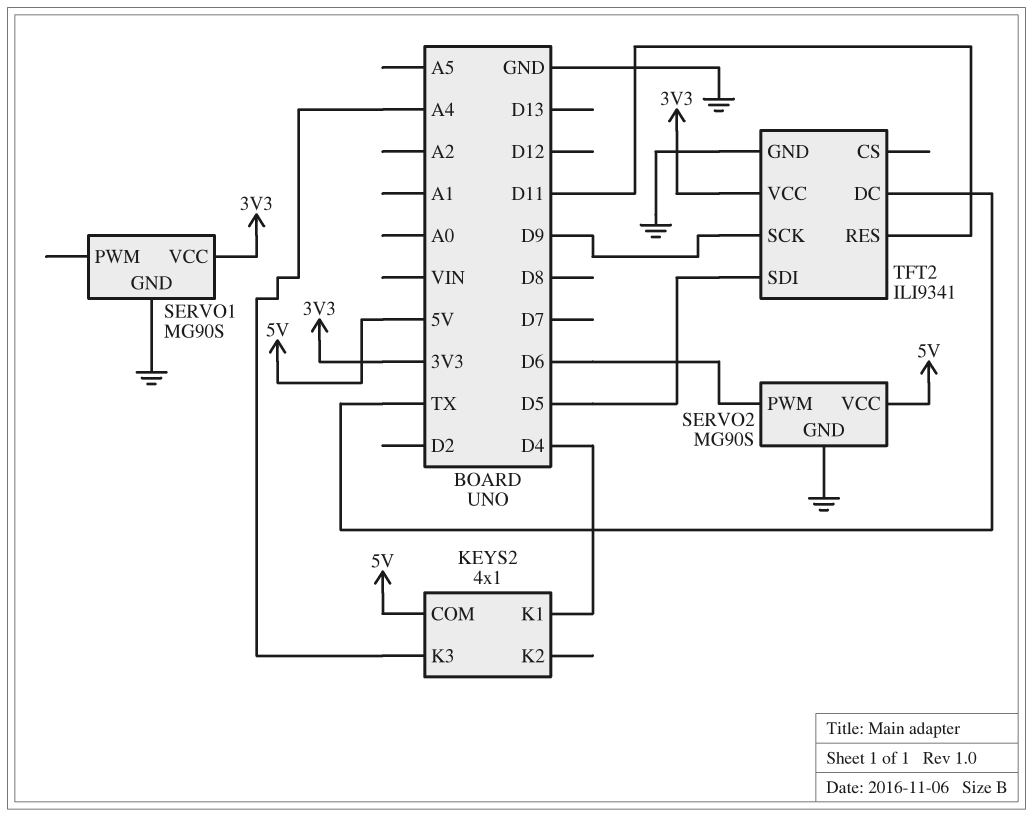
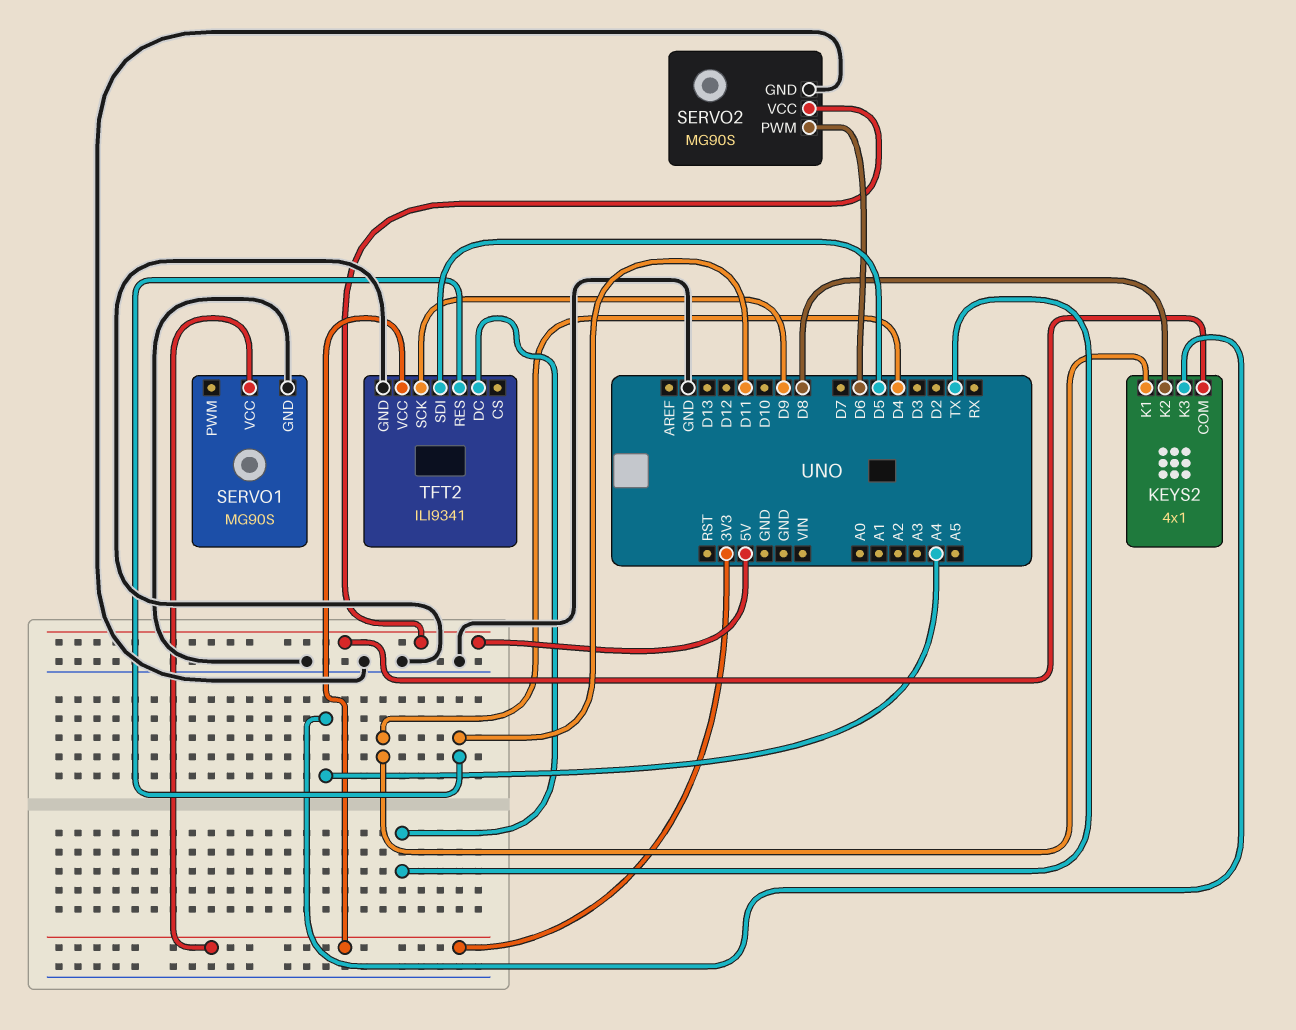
KEYS2 pin K2: none -> D8

